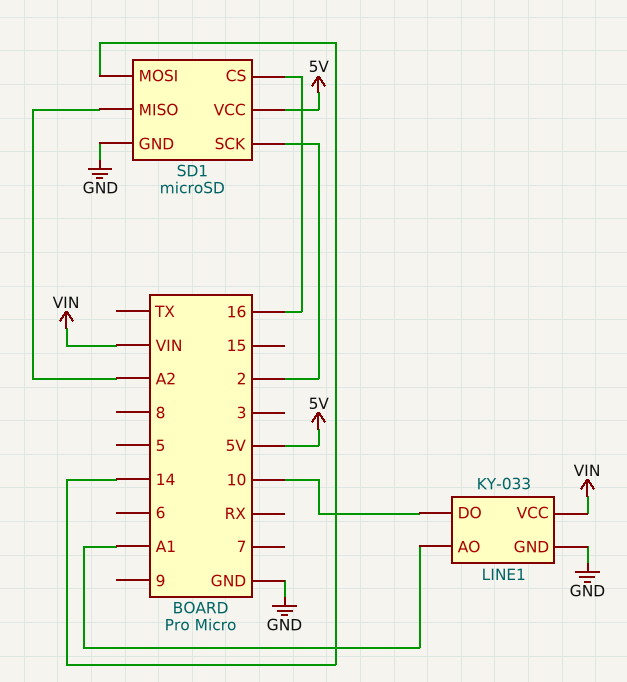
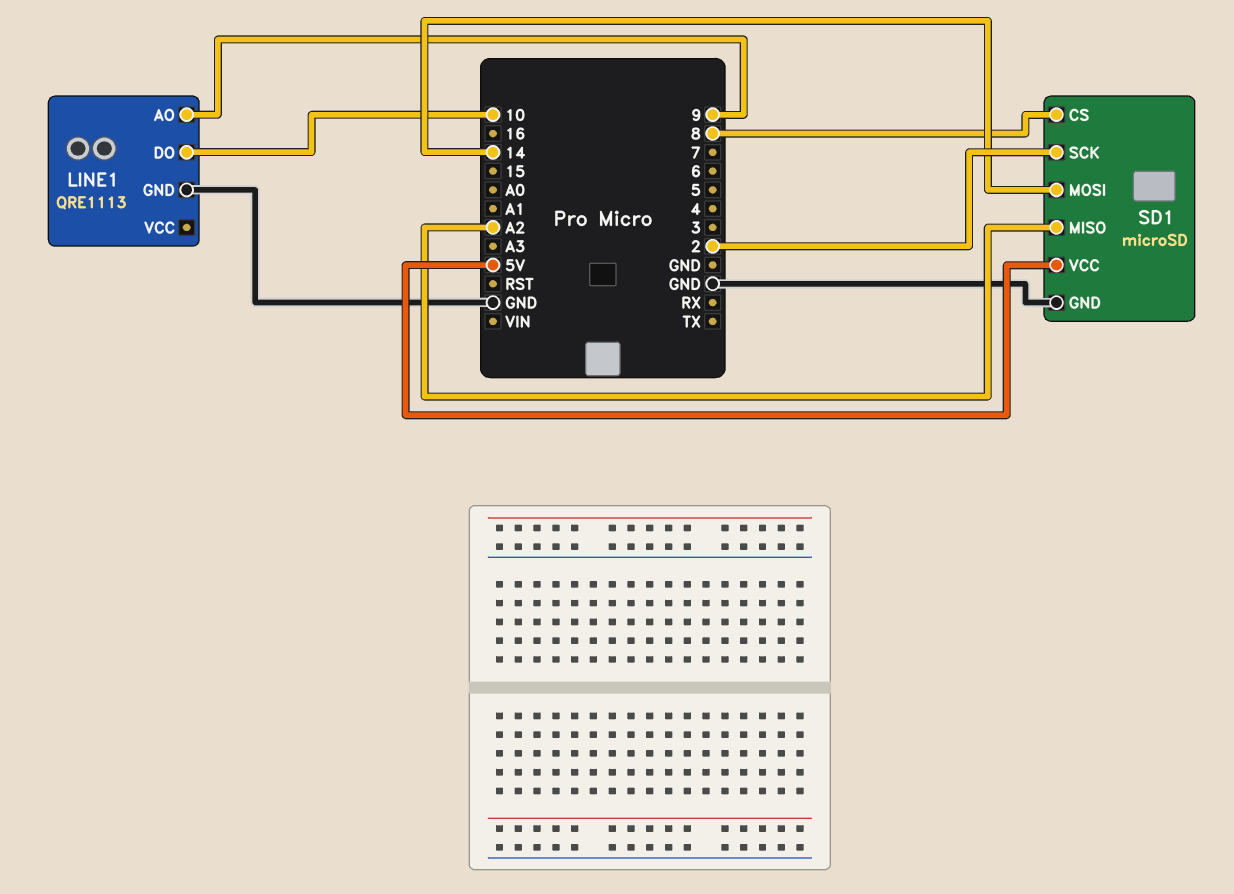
LINE1: KY-033 -> QRE1113
LINE1 pin AO: A1 -> 9
LINE1 pin VCC: VIN -> none
SD1 pin CS: 16 -> 8

